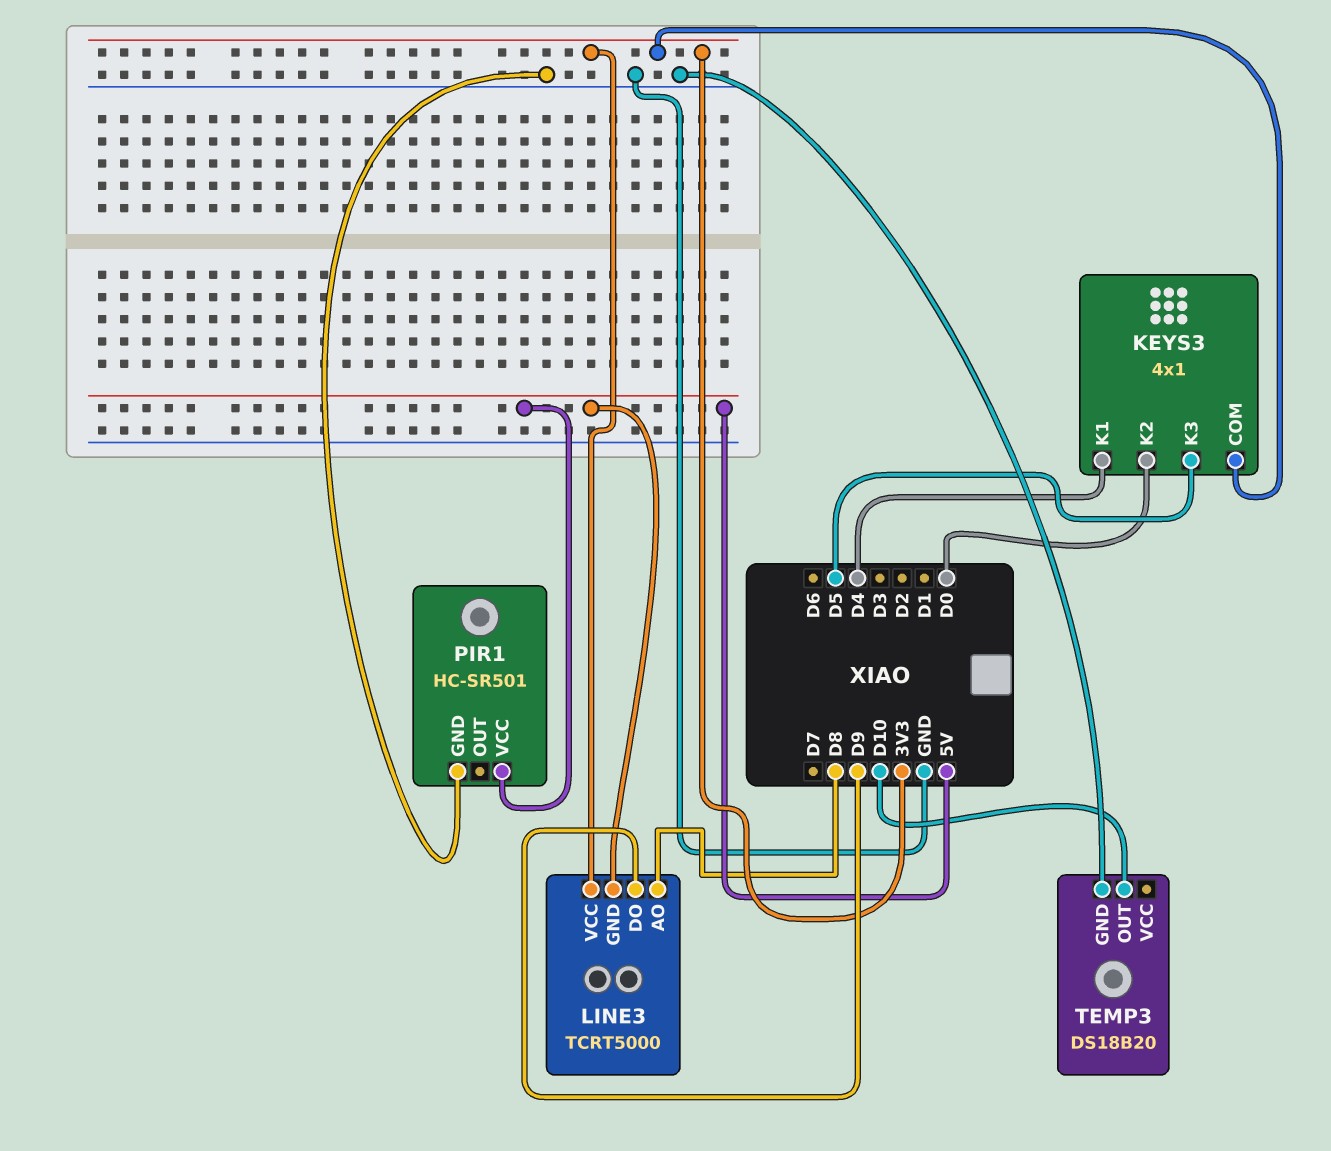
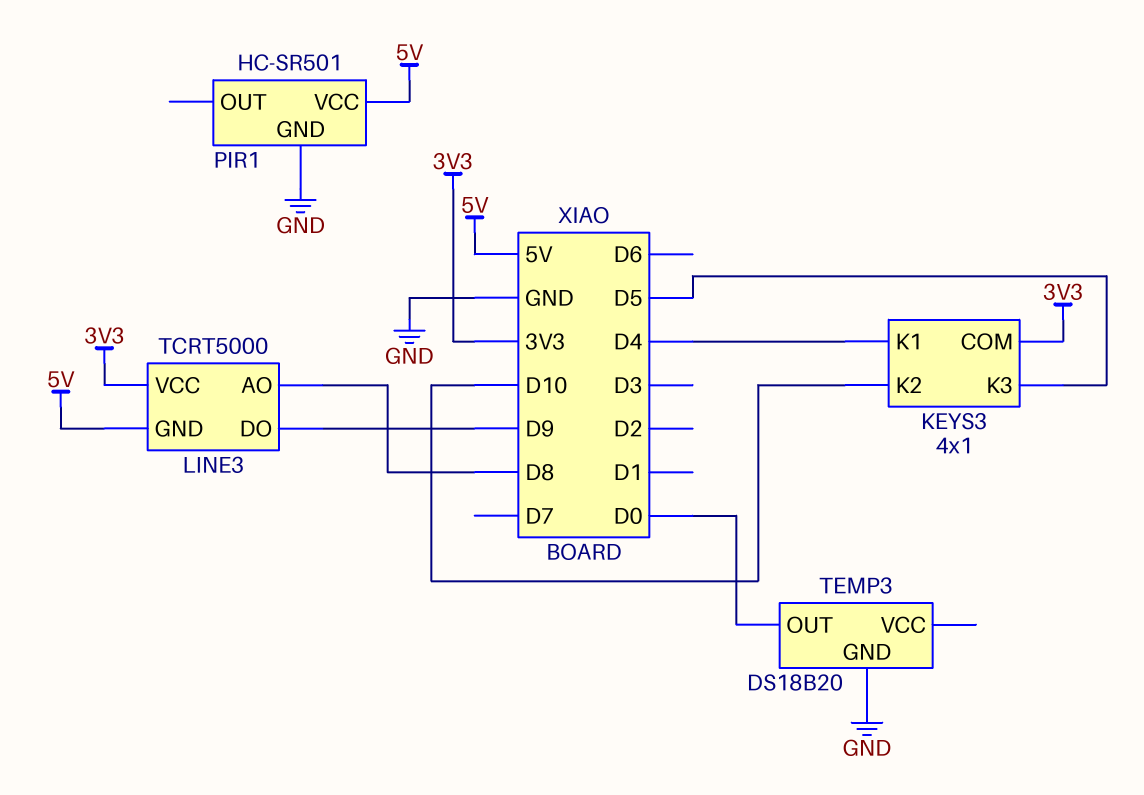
KEYS3 pin K2: D0 -> D10
TEMP3 pin OUT: D10 -> D0

